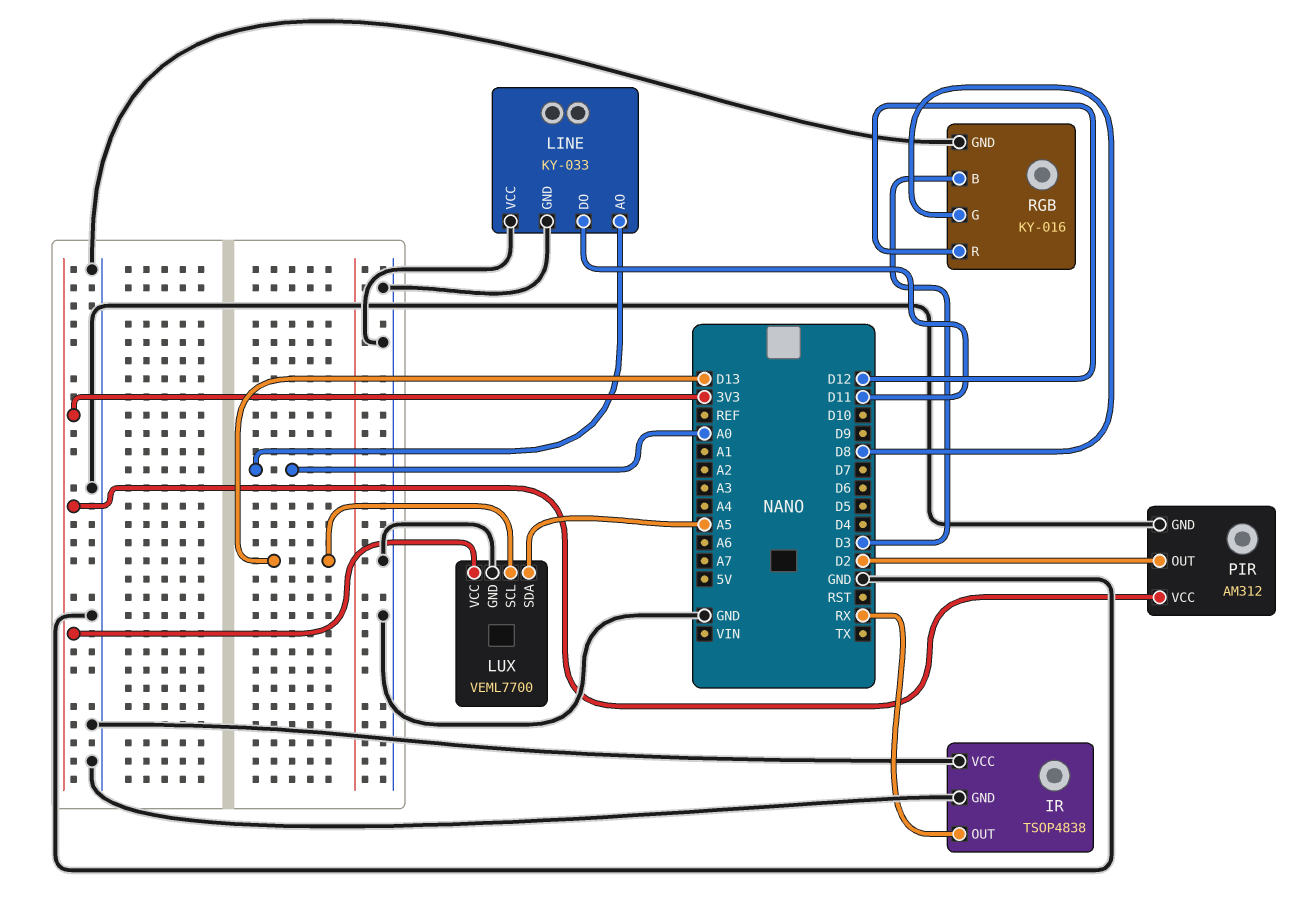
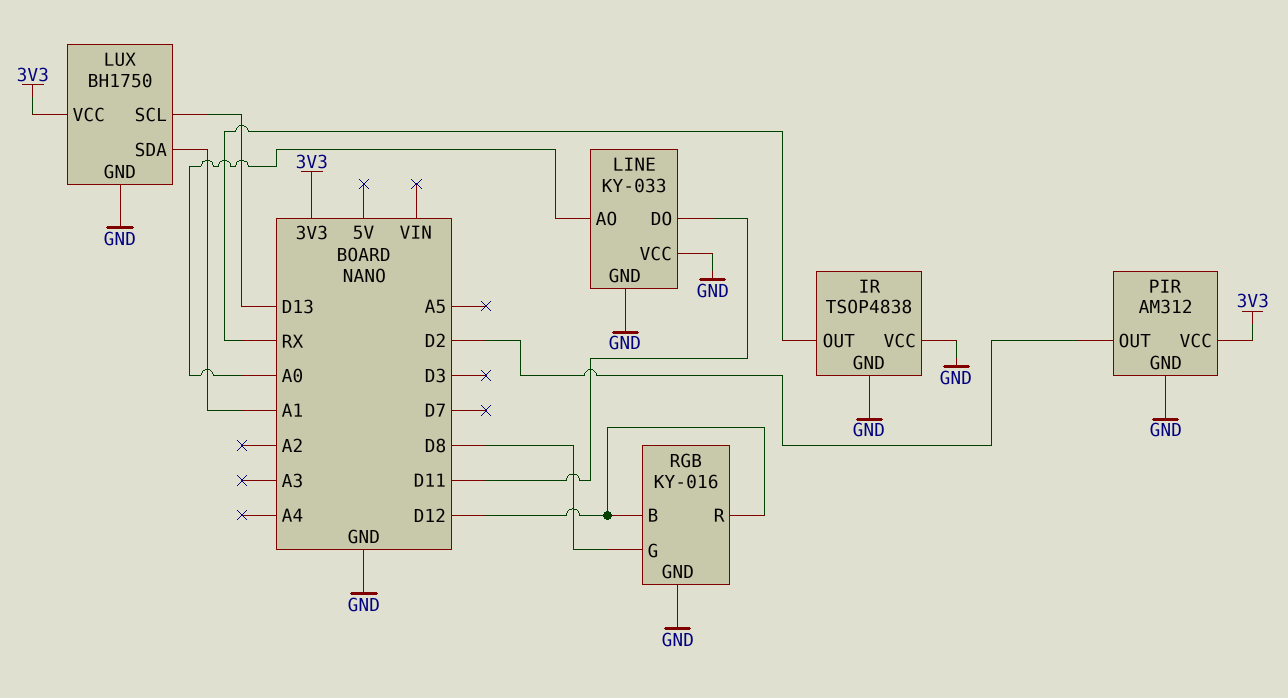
LUX: VEML7700 -> BH1750
LUX pin SDA: A5 -> A1
RGB pin B: D3 -> D12

